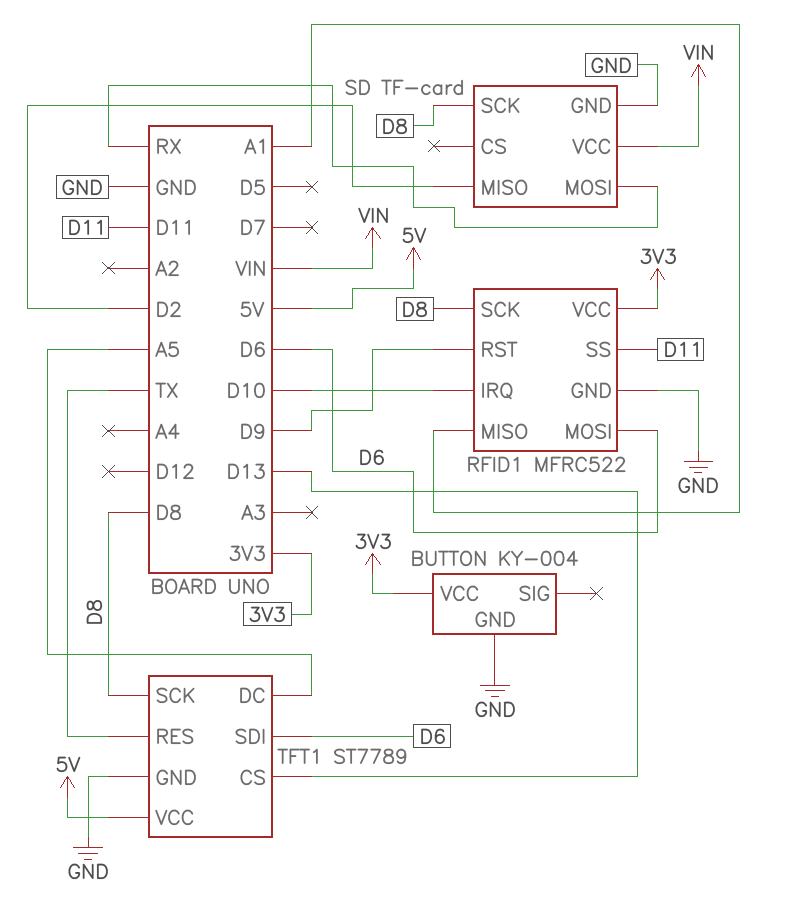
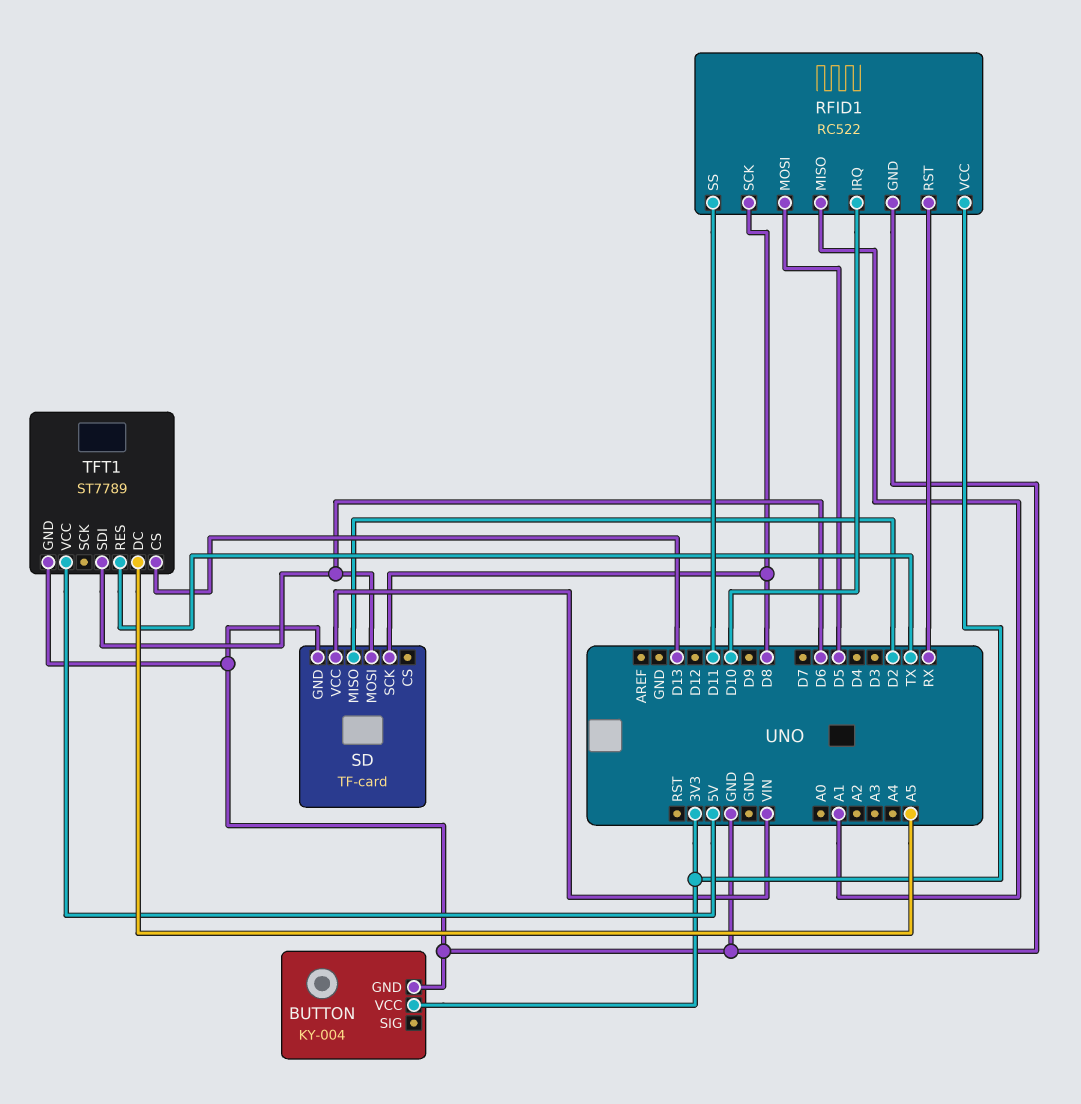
RFID1: MFRC522 -> RC522
RFID1 pin MOSI: D6 -> D5
RFID1 pin RST: D9 -> RX
SD pin MOSI: RX -> D6
TFT1 pin SCK: D8 -> none

